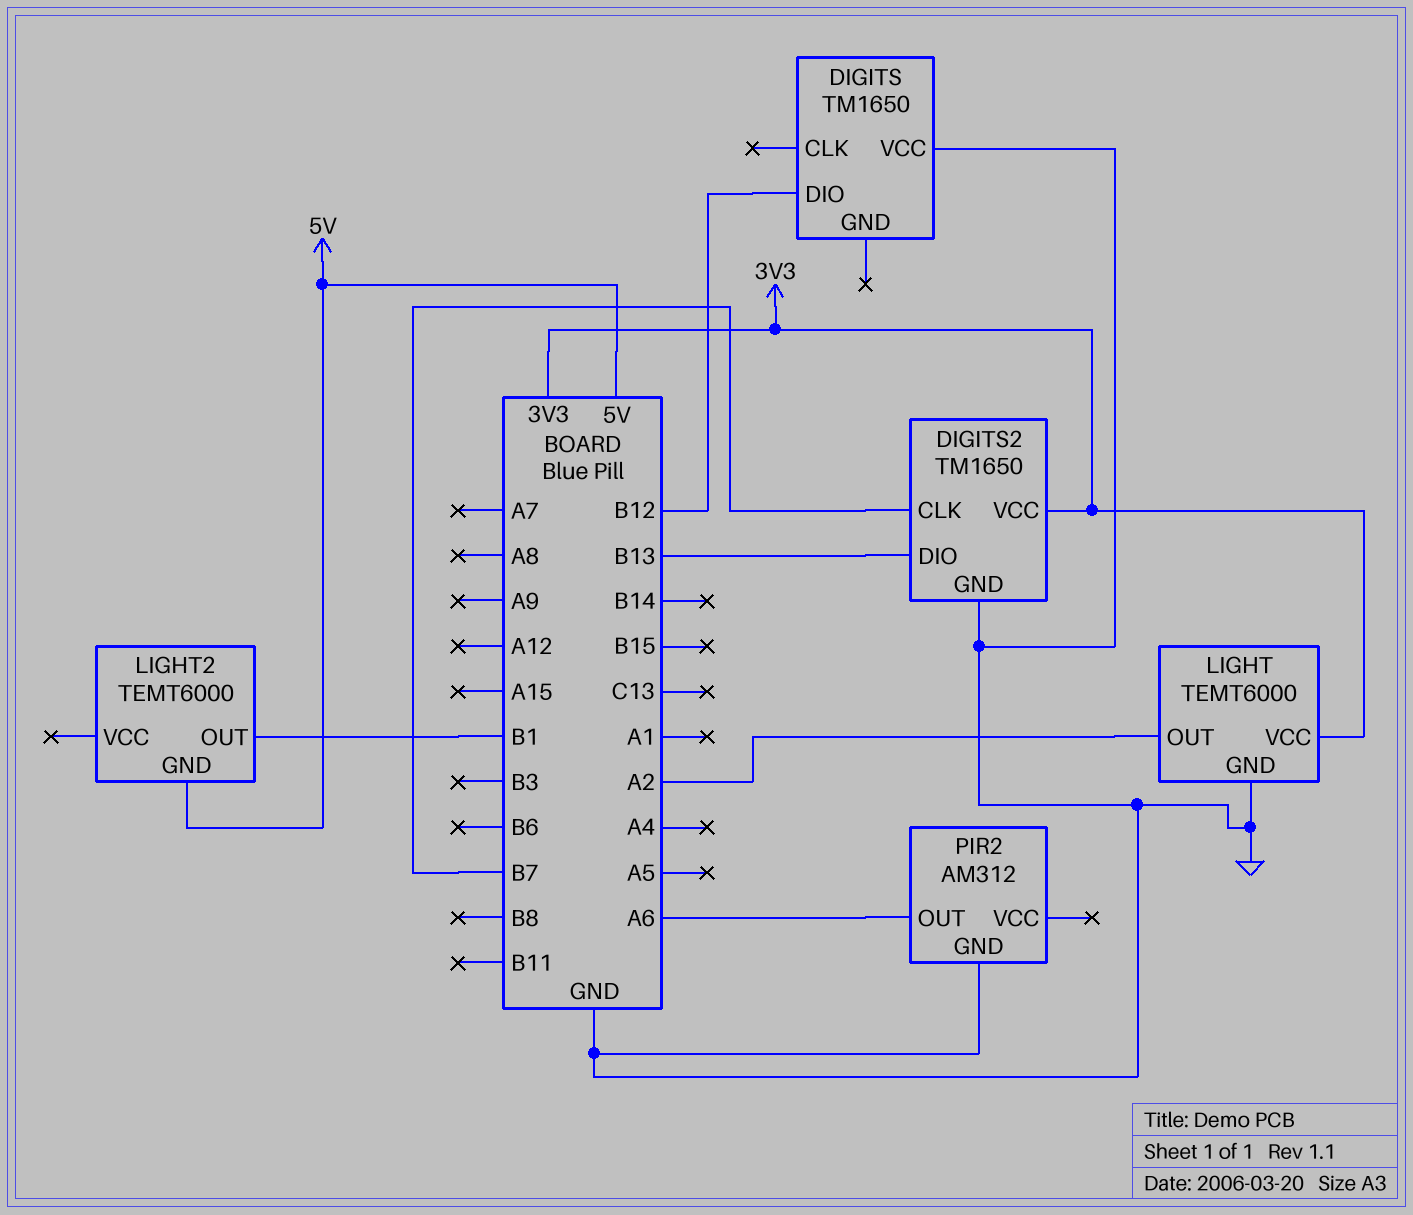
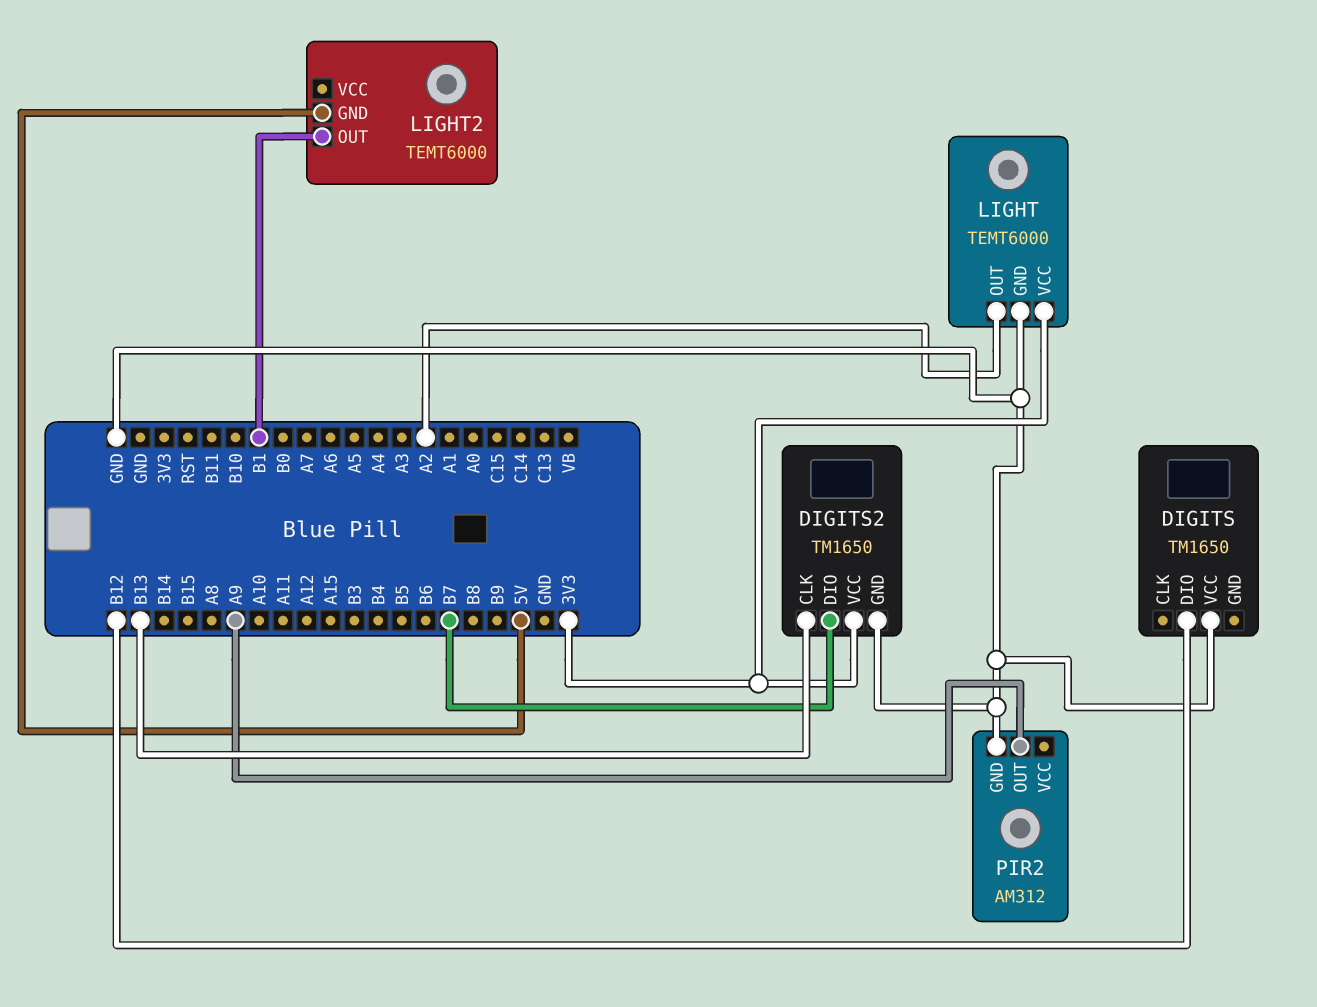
DIGITS2 pin CLK: B7 -> B13
DIGITS2 pin DIO: B13 -> B7
PIR2 pin OUT: A6 -> A9

